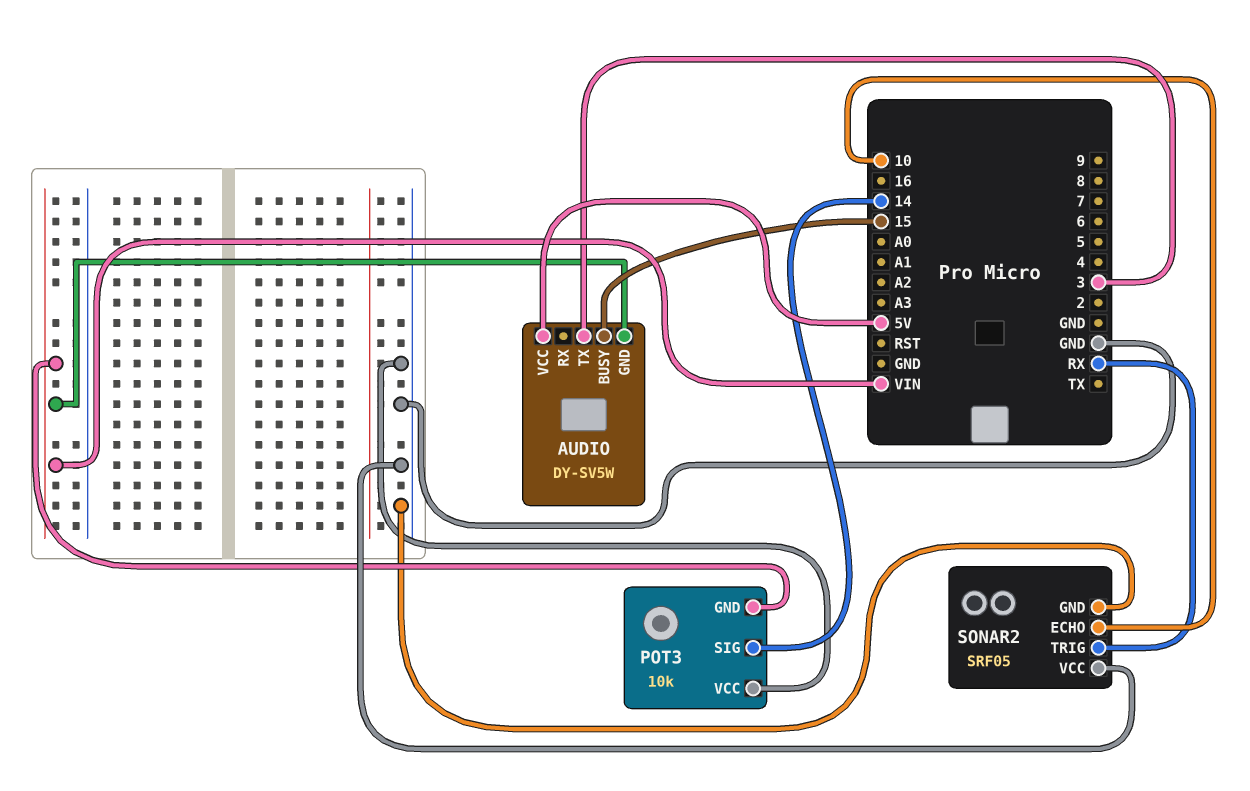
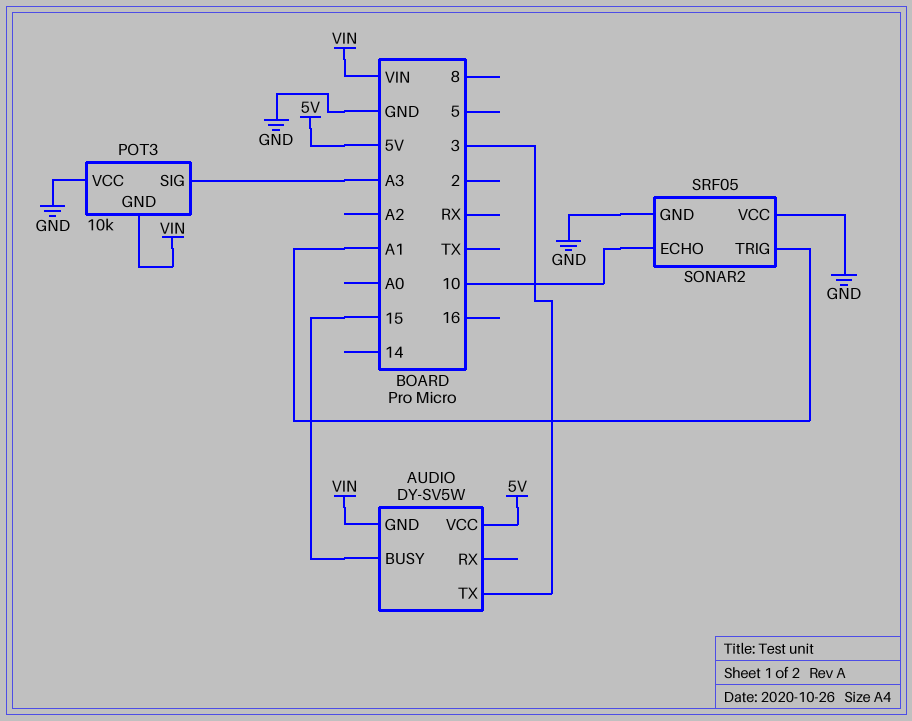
POT3 pin SIG: 14 -> A3
SONAR2 pin TRIG: RX -> A1

